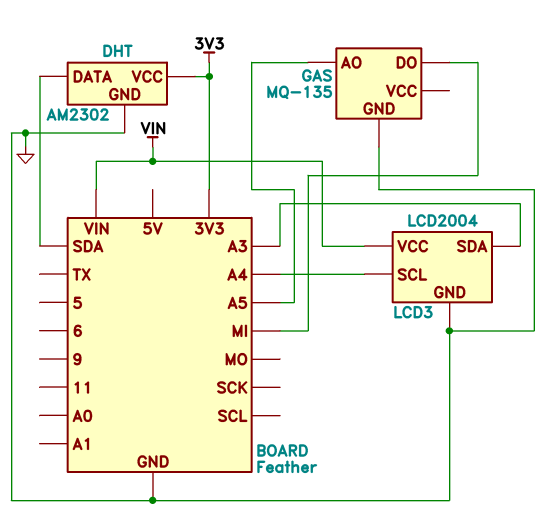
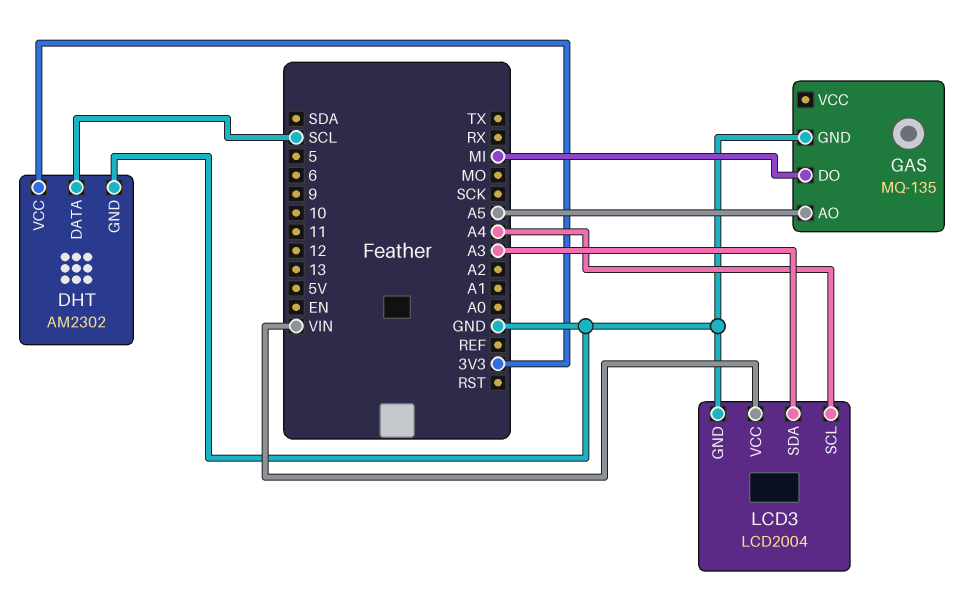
DHT pin DATA: SDA -> SCL

